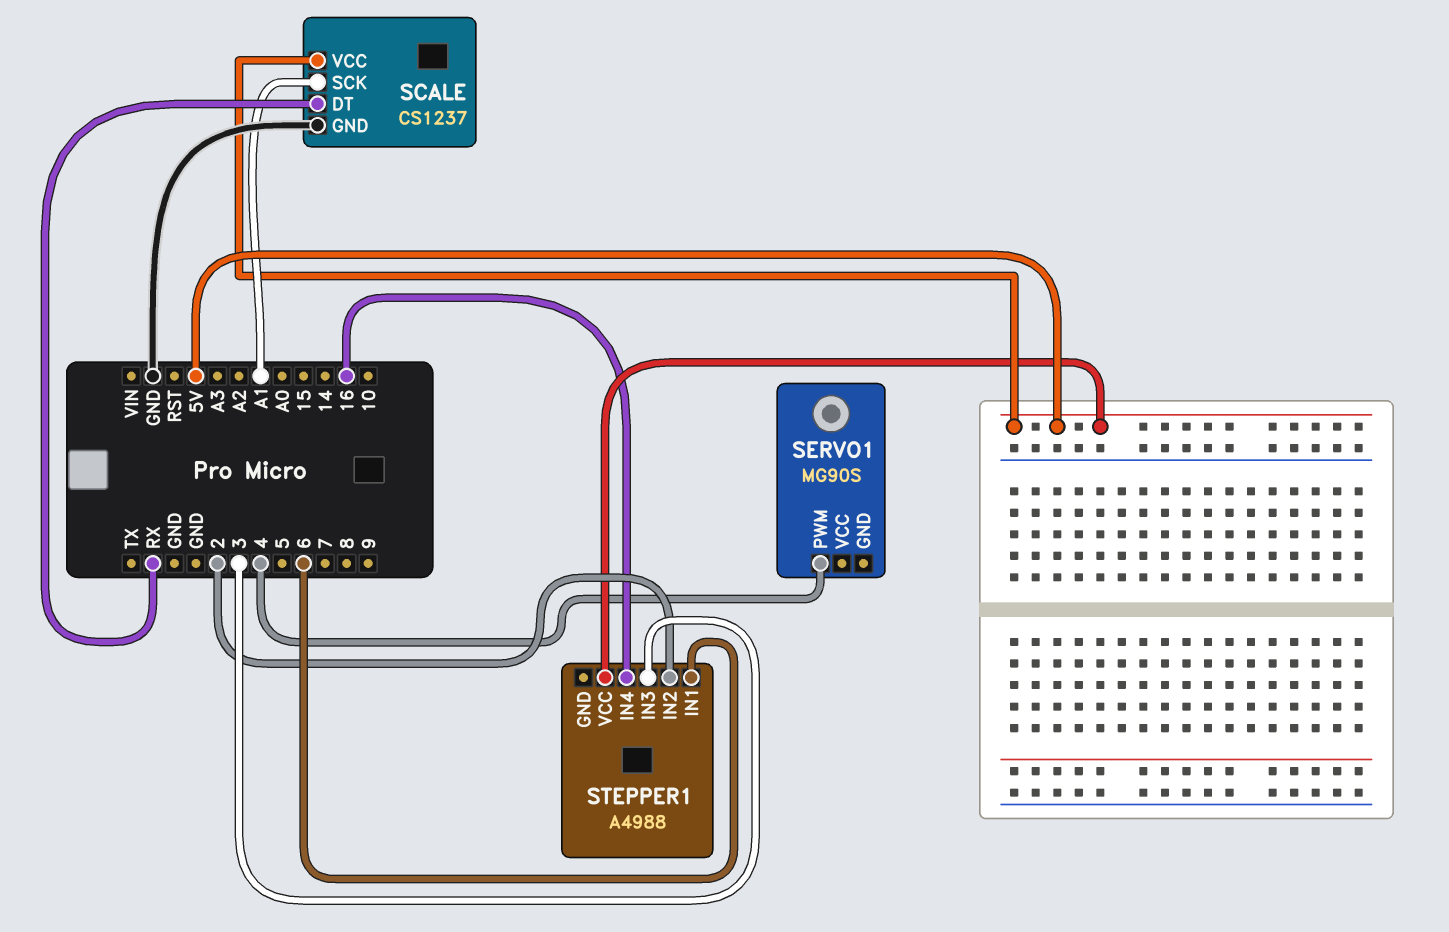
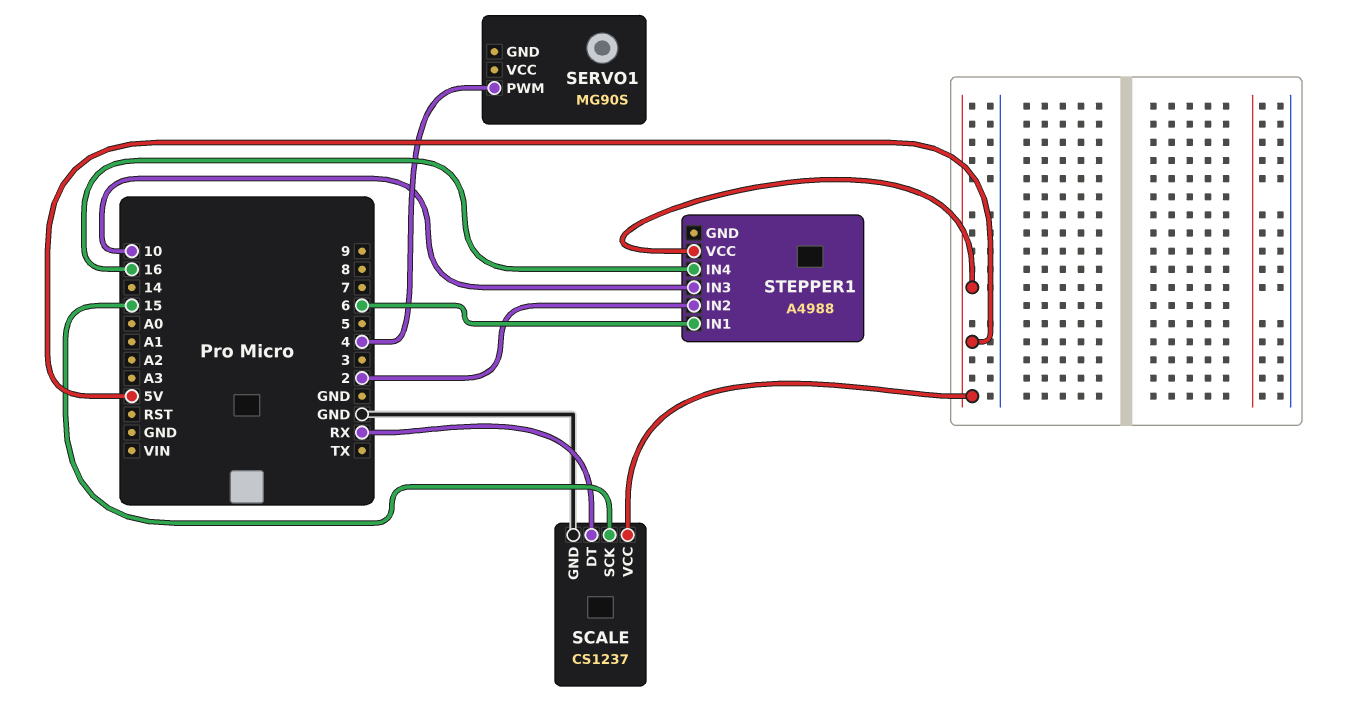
SCALE pin SCK: A1 -> 15
STEPPER1 pin IN3: 3 -> 10

